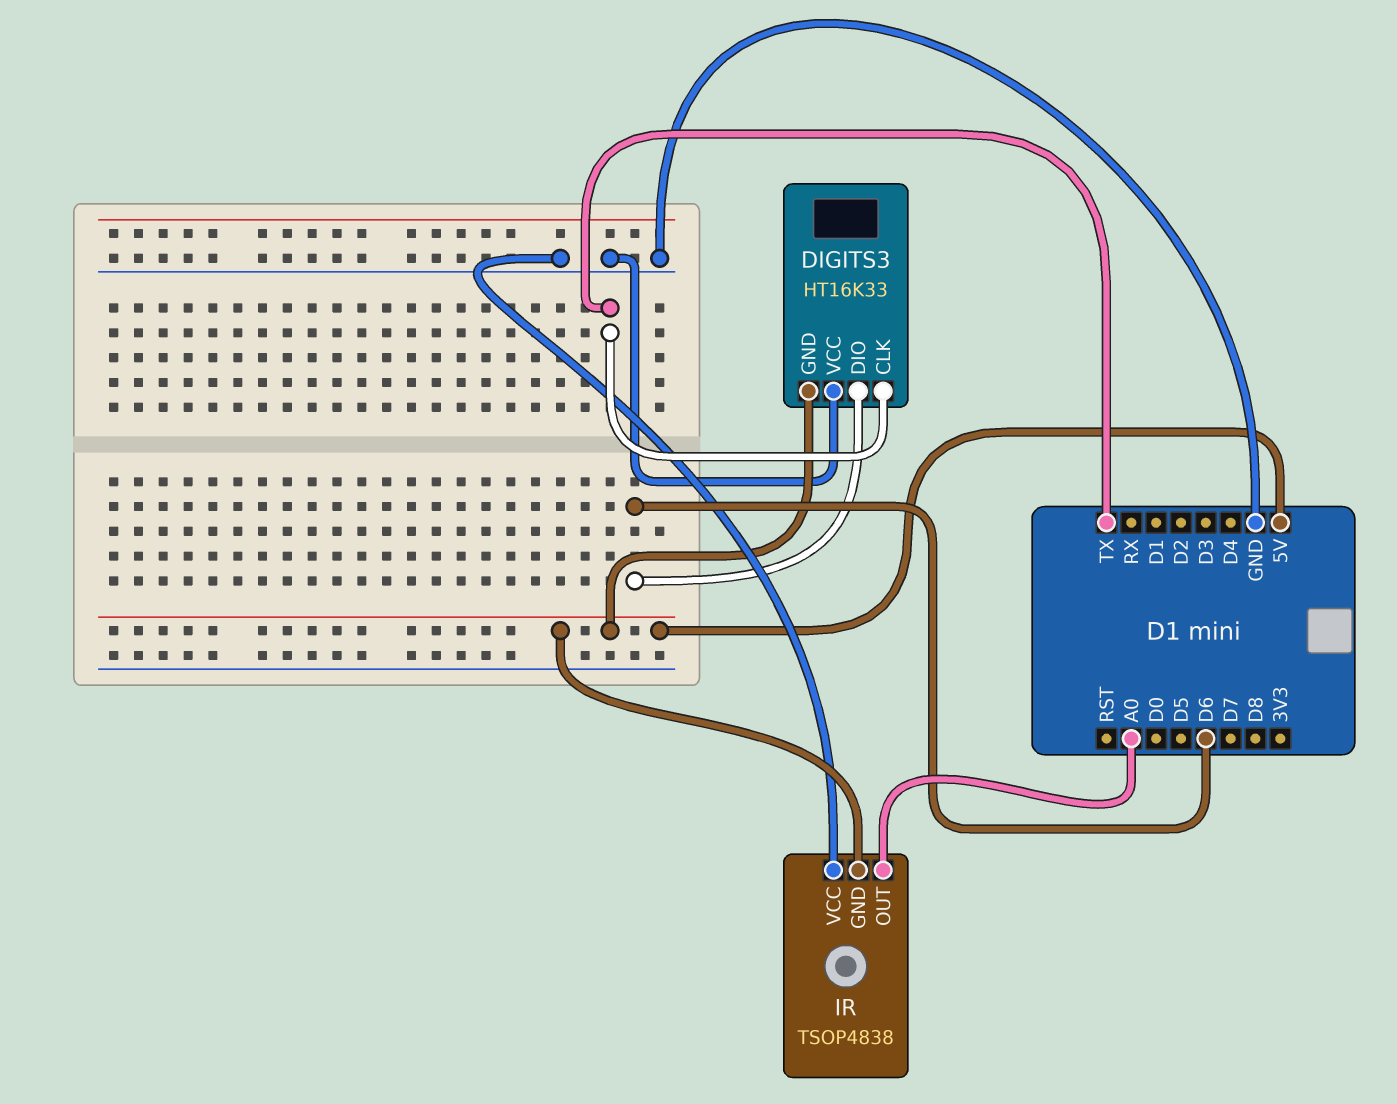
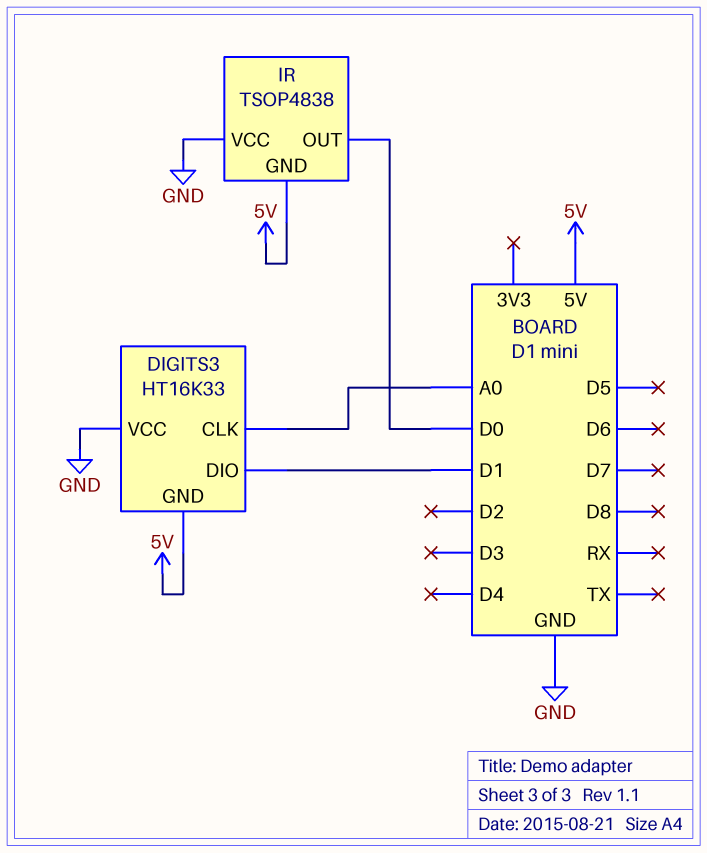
DIGITS3 pin CLK: TX -> A0
DIGITS3 pin DIO: D6 -> D1
IR pin OUT: A0 -> D0

